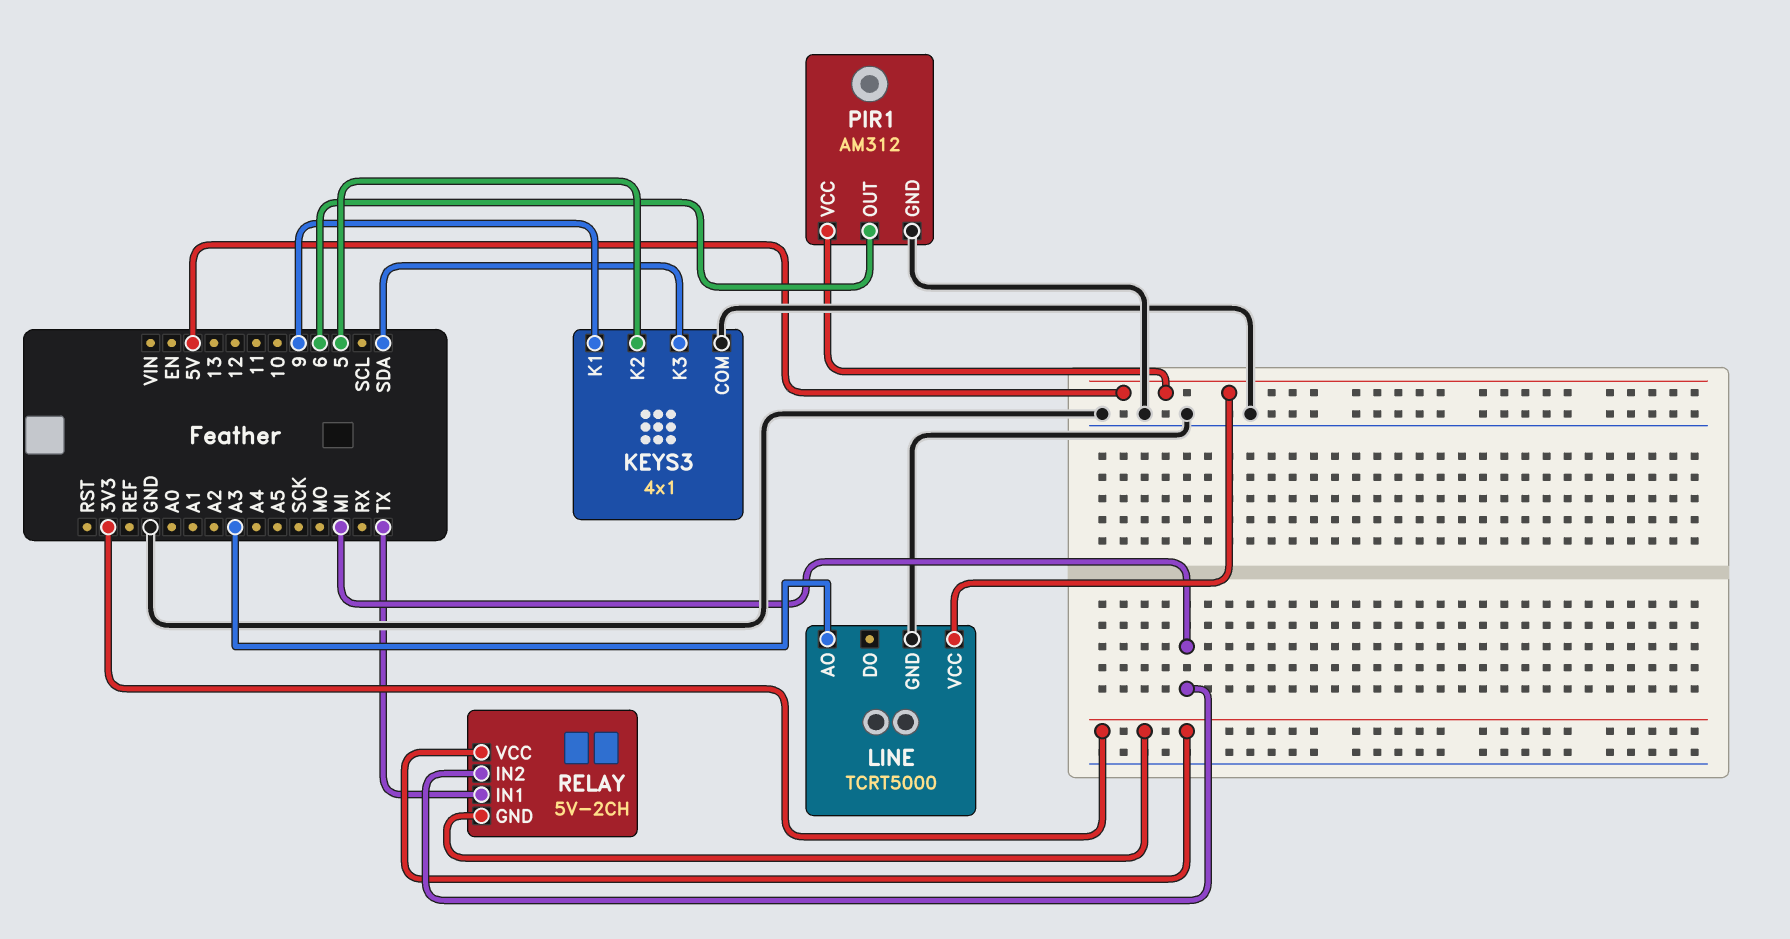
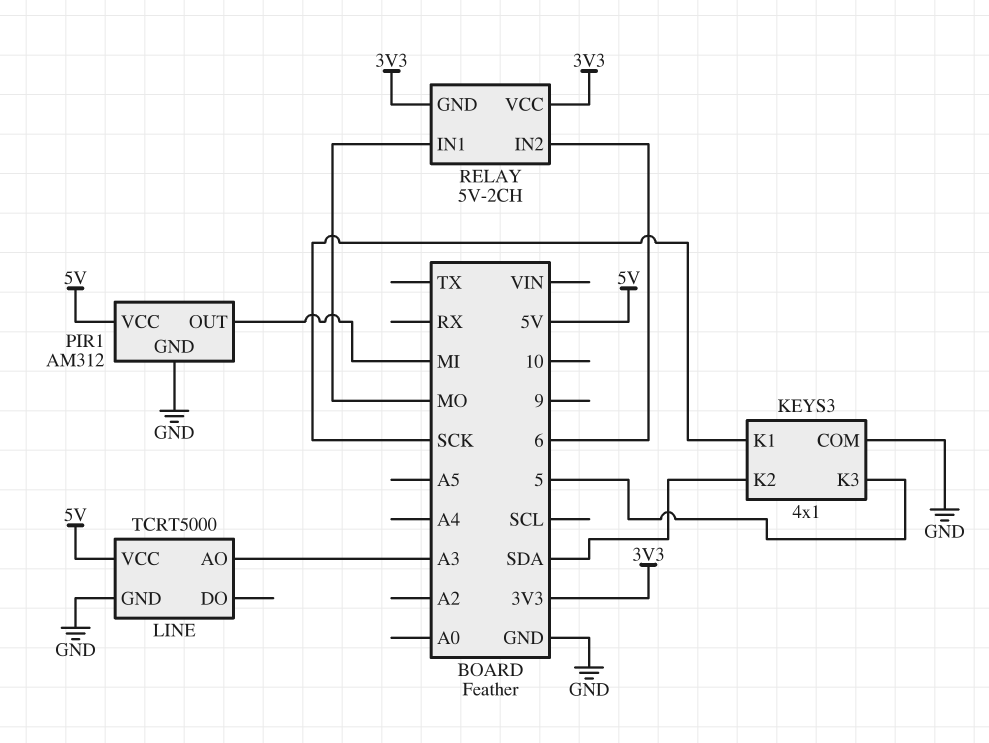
KEYS3 pin K1: 9 -> SCK
KEYS3 pin K2: 5 -> SDA
KEYS3 pin K3: SDA -> 5
PIR1 pin OUT: 6 -> MI
RELAY pin IN1: TX -> MO
RELAY pin IN2: MI -> 6

